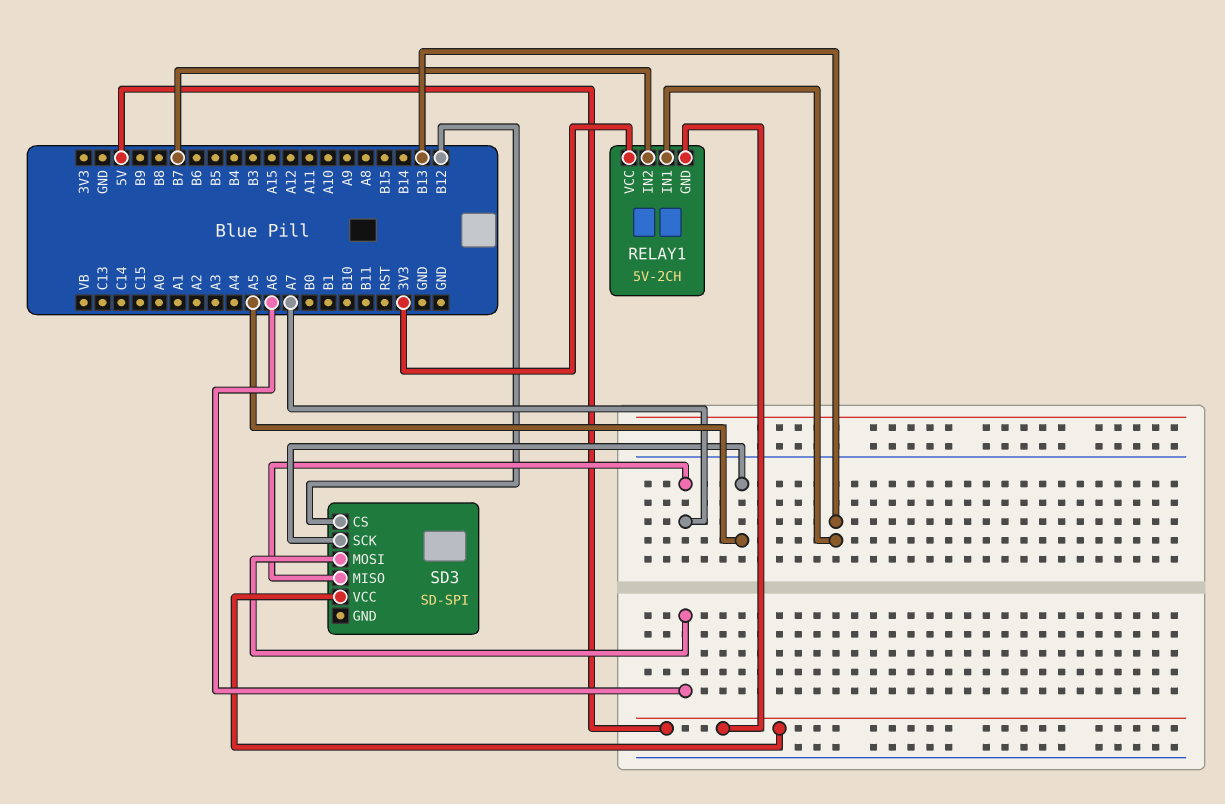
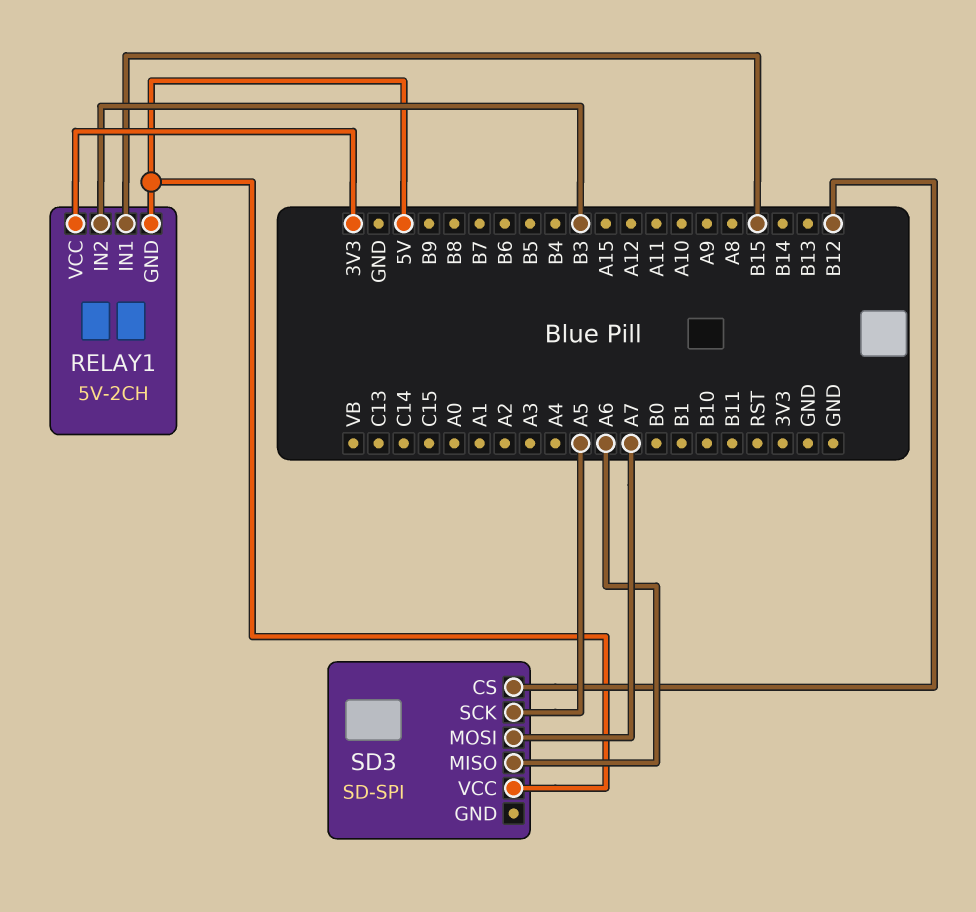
RELAY1 pin IN1: B13 -> B15
RELAY1 pin IN2: B7 -> B3
SD3 pin MISO: A7 -> A6
SD3 pin MOSI: A6 -> A7

